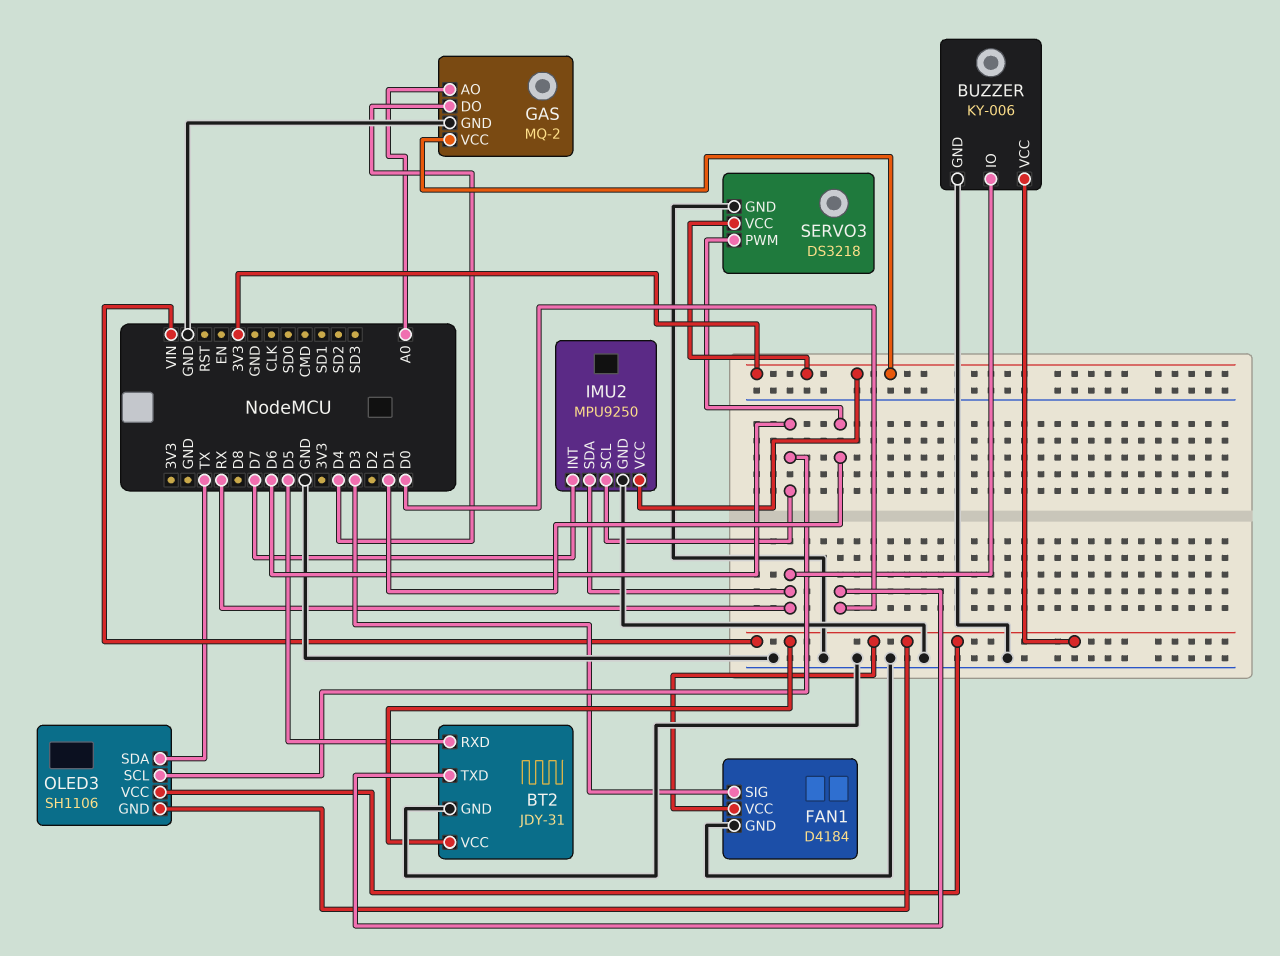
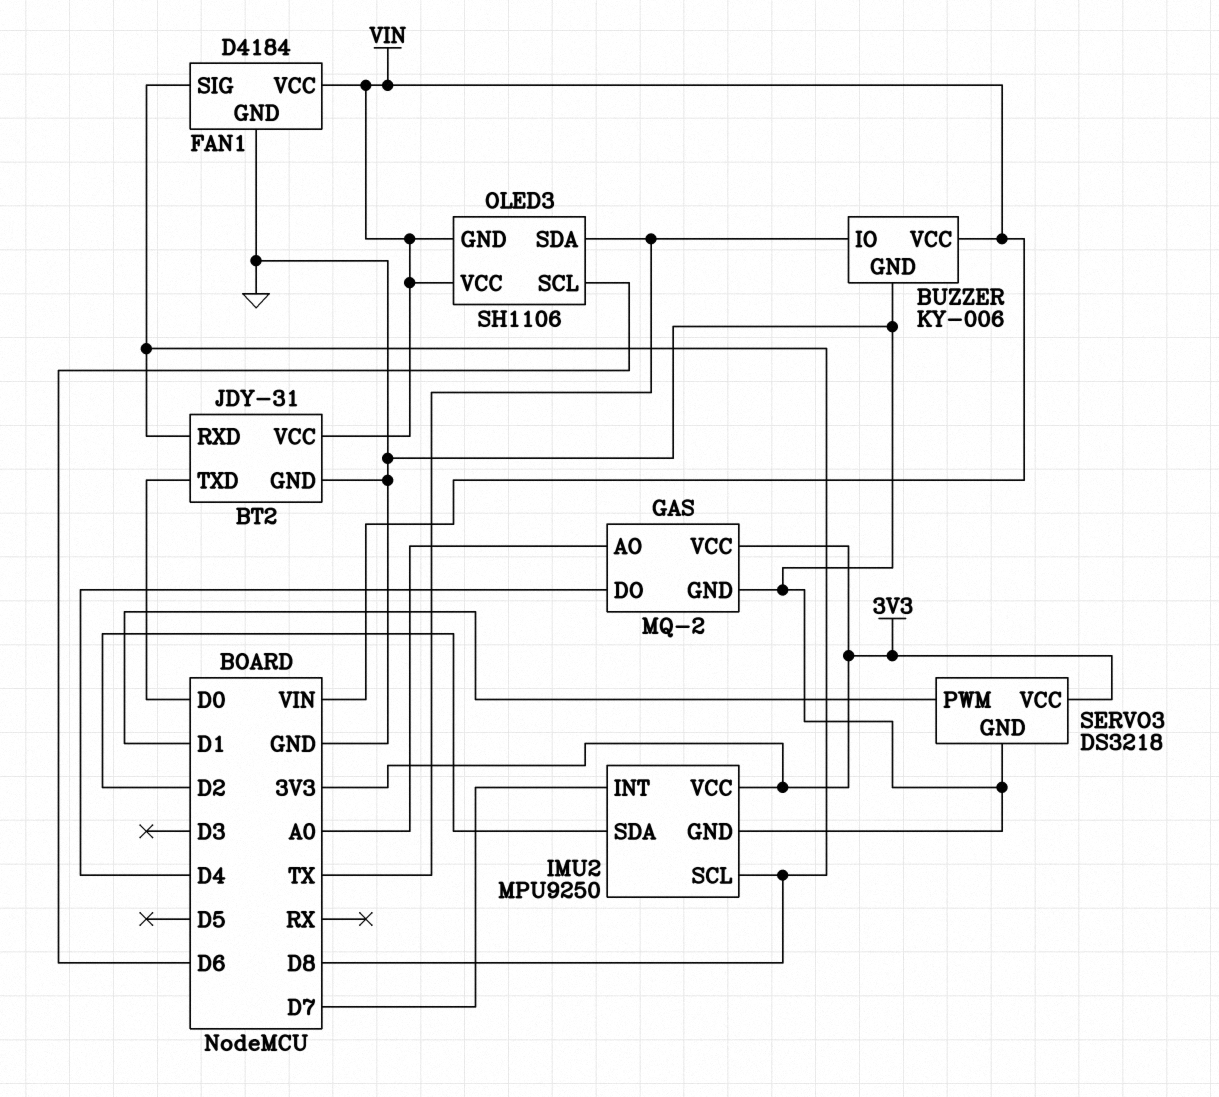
BT2 pin RXD: D5 -> D8
BUZZER pin IO: RX -> TX
FAN1 pin SIG: D3 -> D8
IMU2 pin SCL: D6 -> D8
IMU2 pin SDA: RX -> D2

